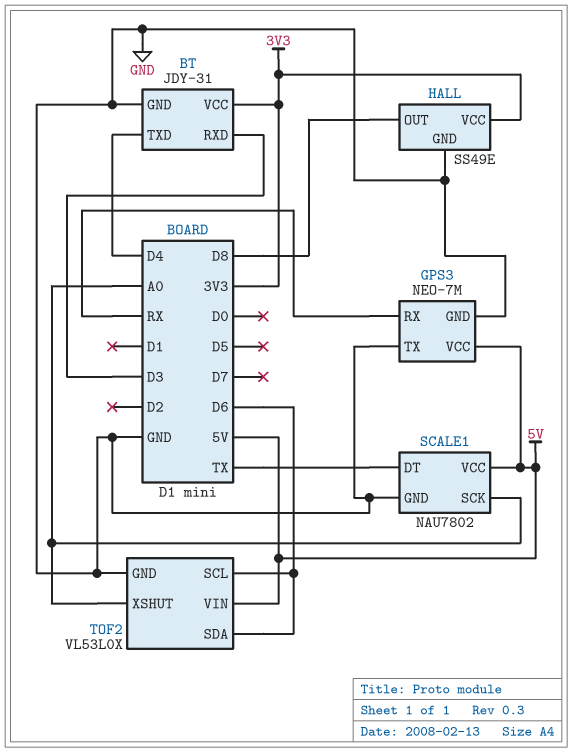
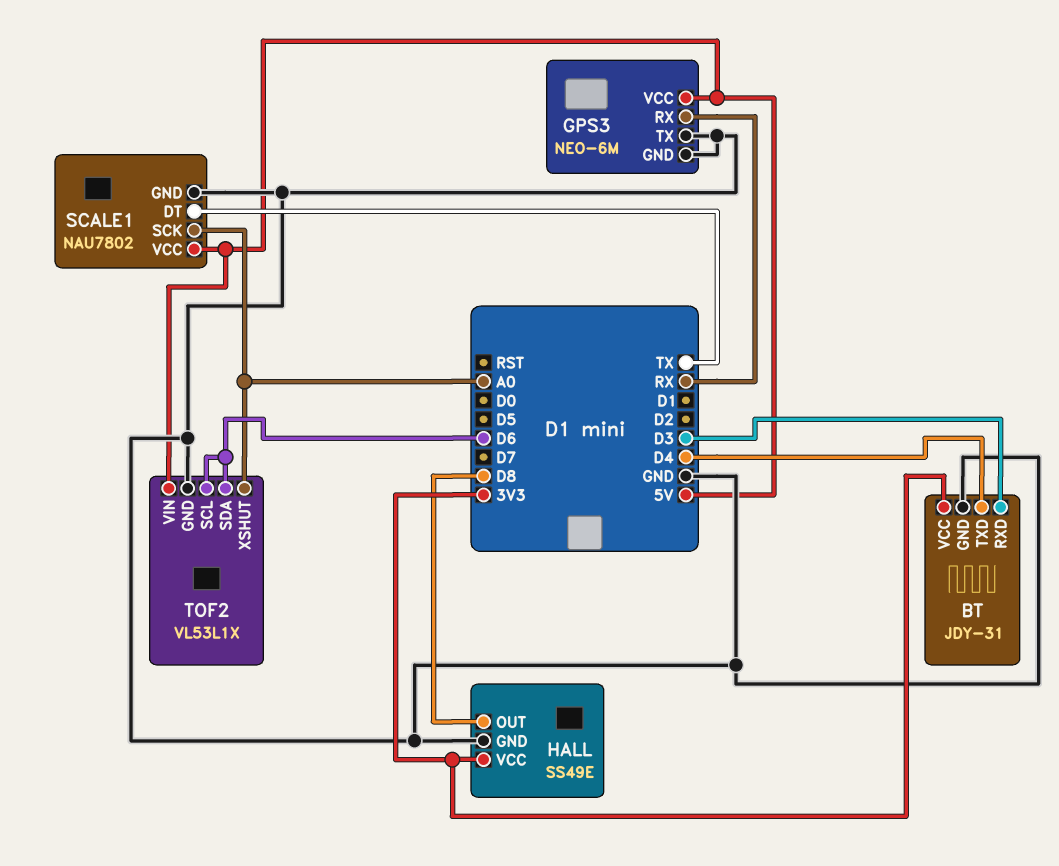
GPS3: NEO-7M -> NEO-6M
TOF2: VL53L0X -> VL53L1X

